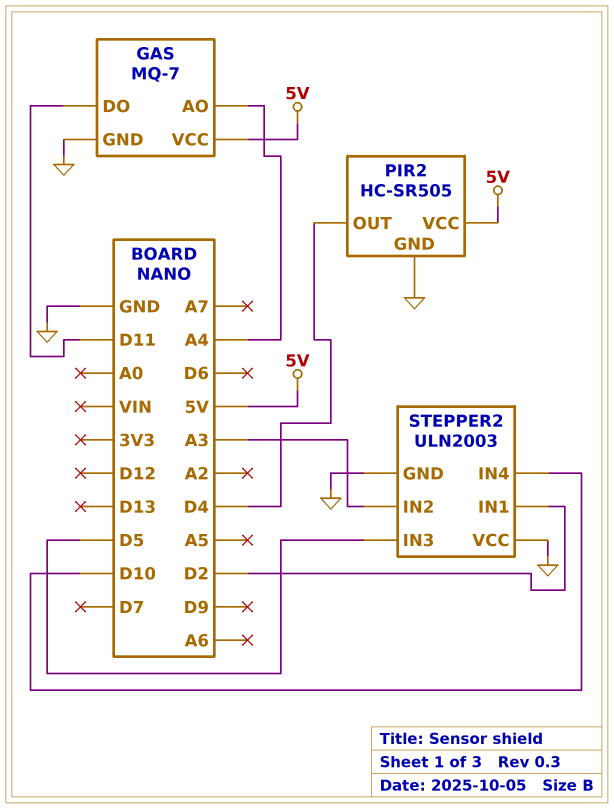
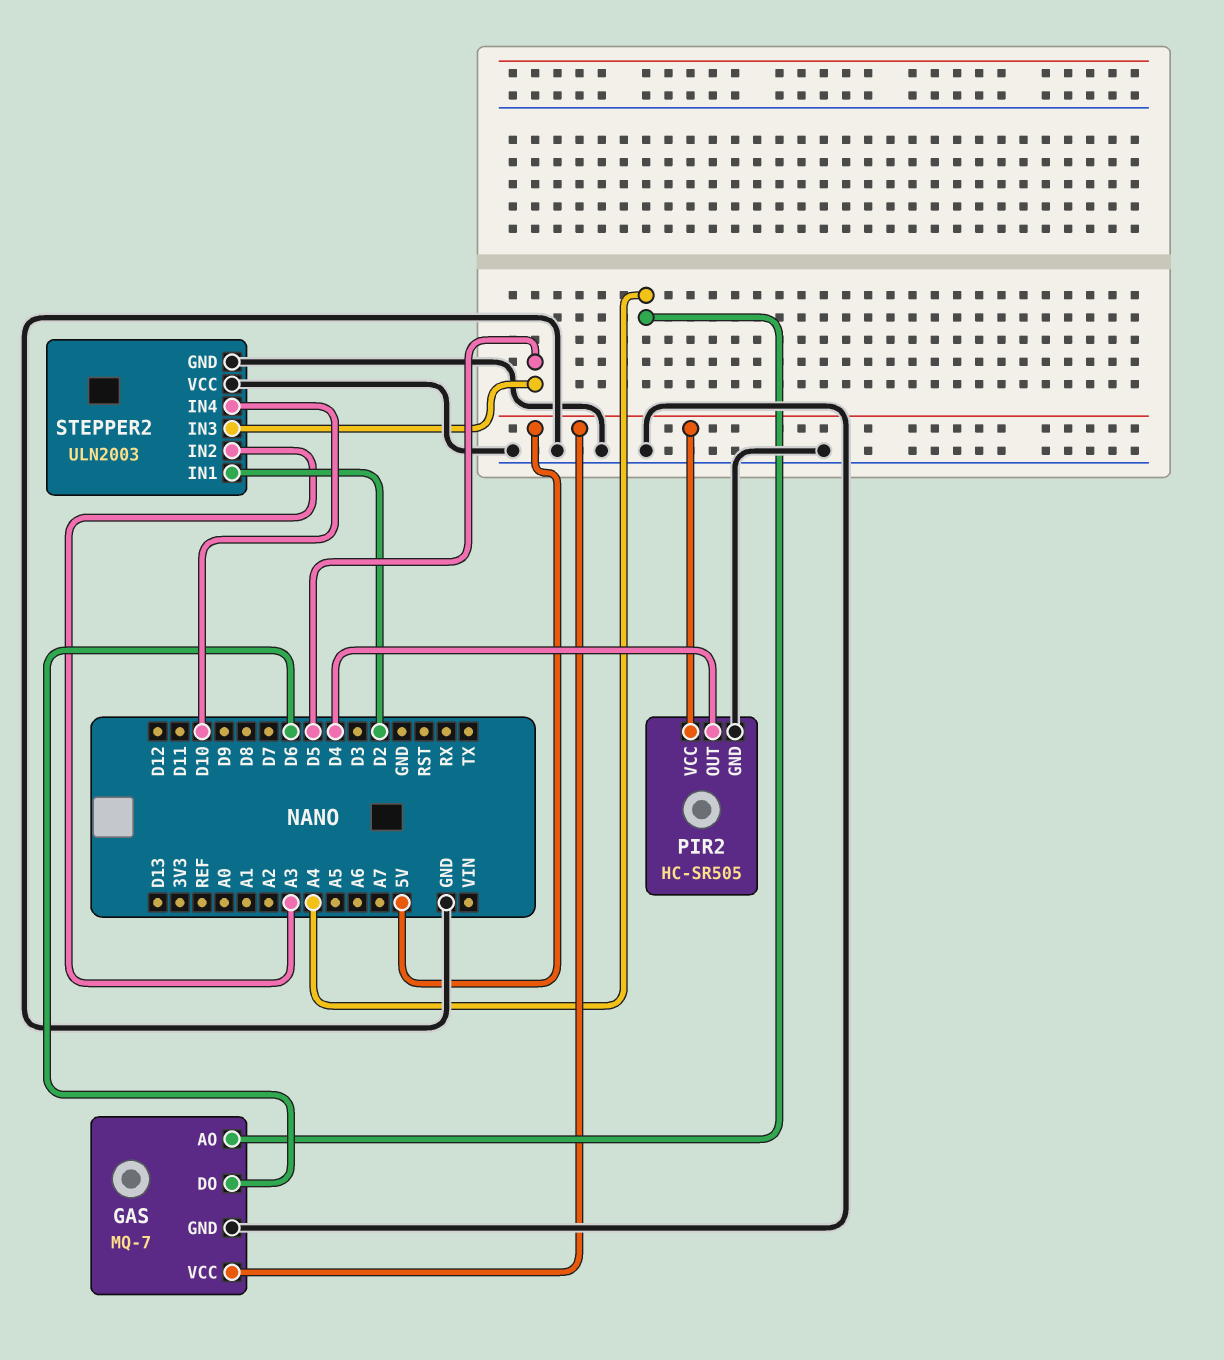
GAS pin DO: D11 -> D6

